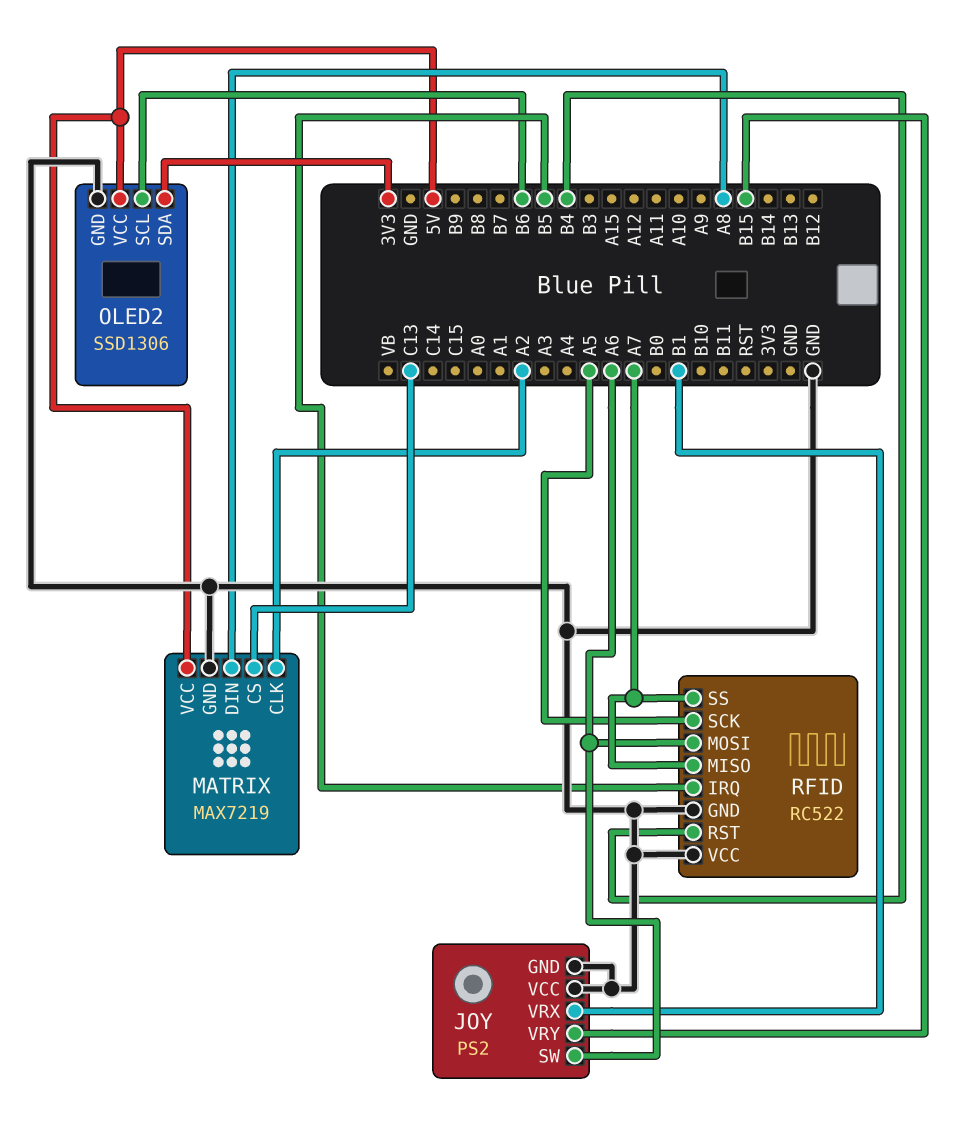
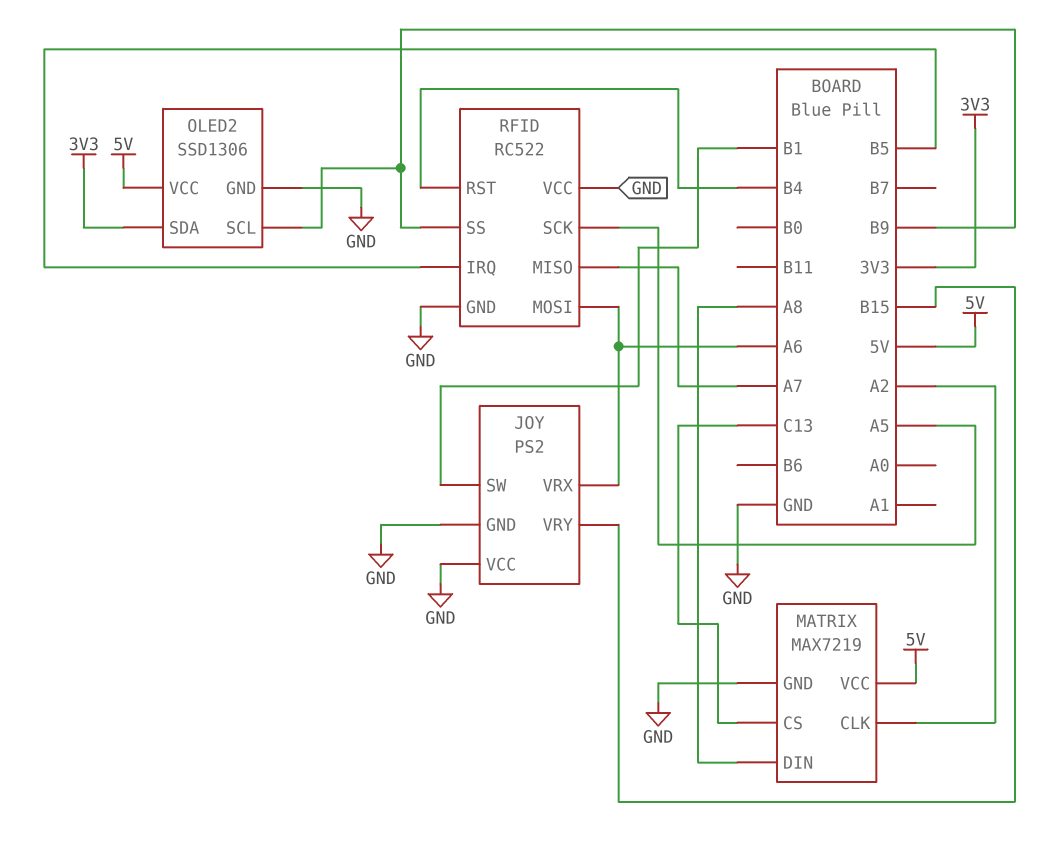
JOY pin SW: A6 -> B1
JOY pin VRX: B1 -> A6
OLED2 pin SCL: B6 -> B9
RFID pin SS: A7 -> B9

